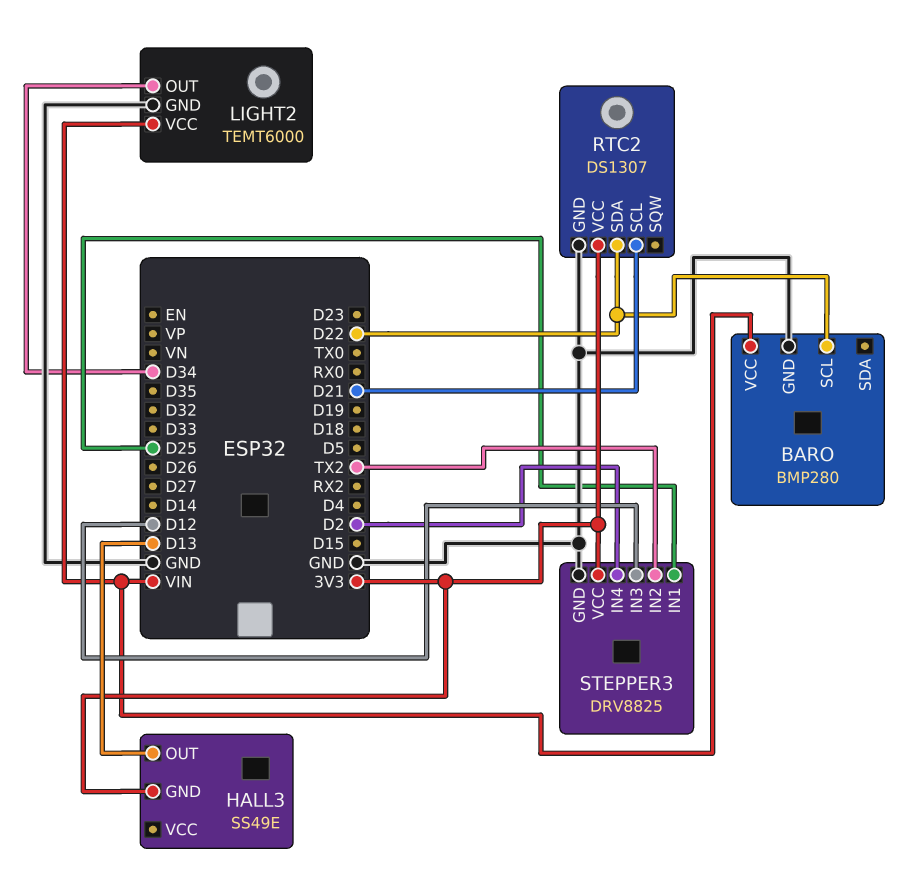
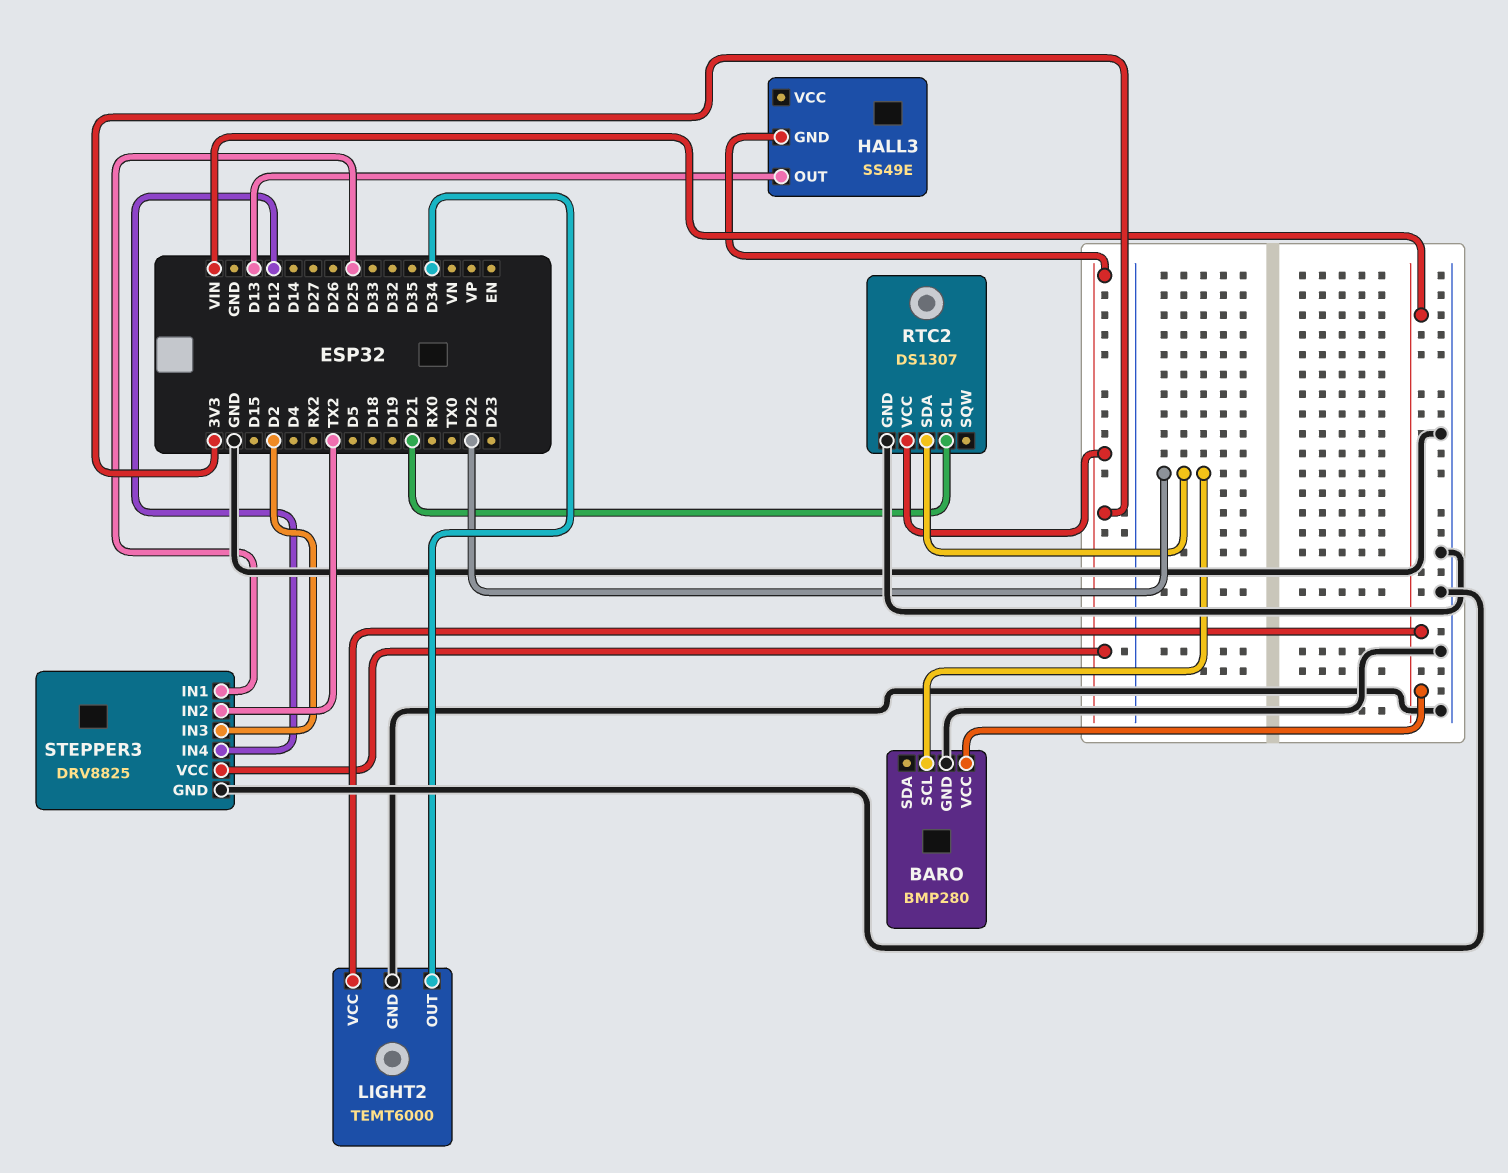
STEPPER3 pin IN3: D12 -> D2
STEPPER3 pin IN4: D2 -> D12

